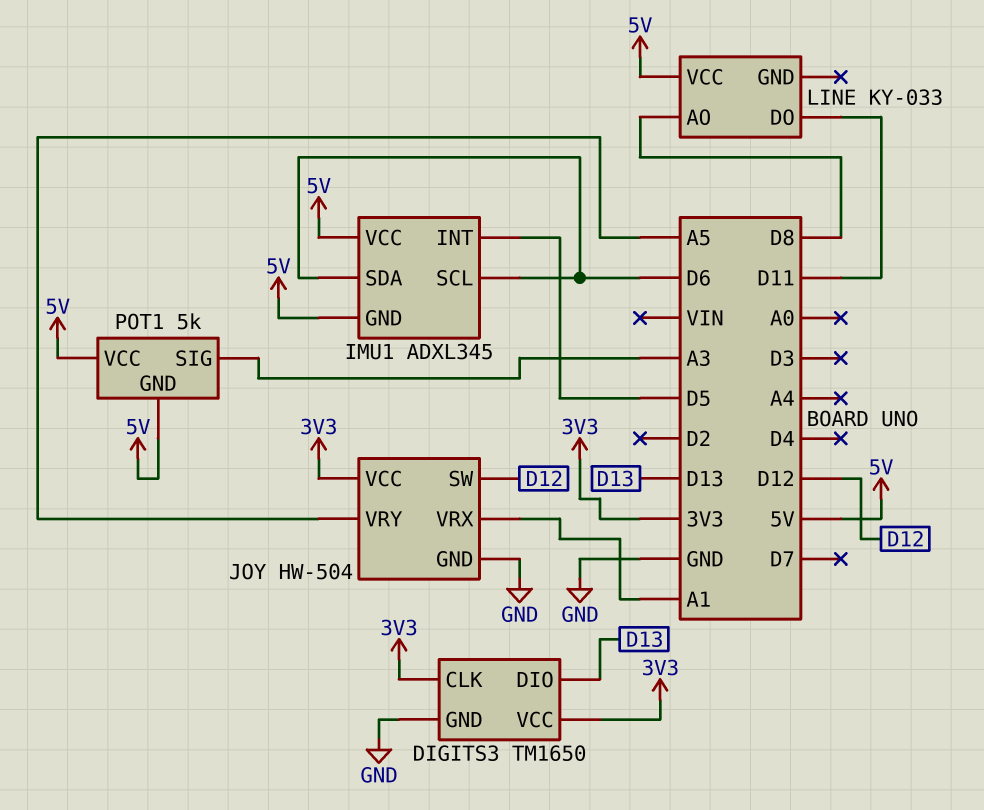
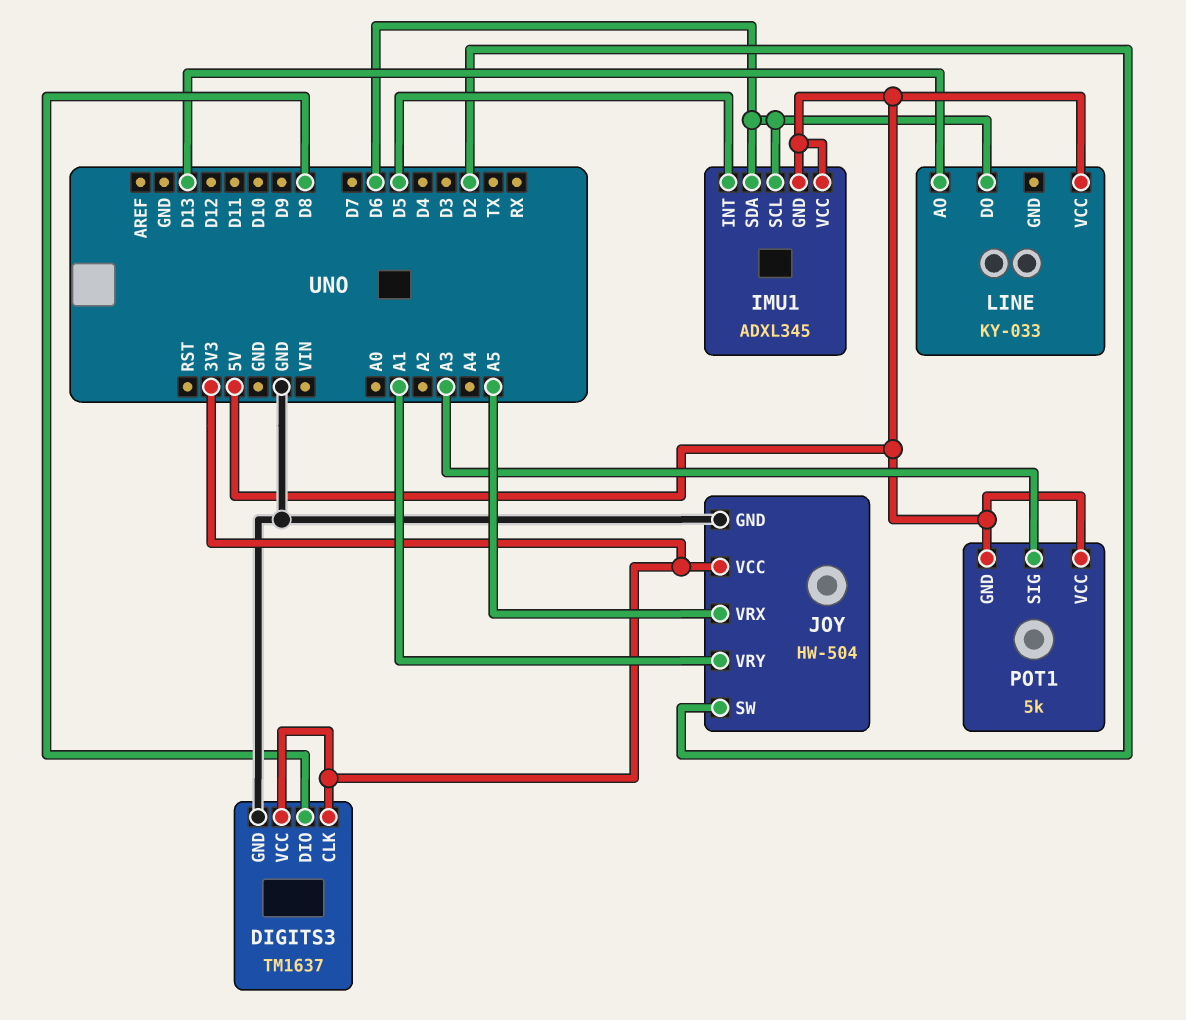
DIGITS3: TM1650 -> TM1637
DIGITS3 pin DIO: D13 -> D8
JOY pin SW: D12 -> D2
JOY pin VRX: A1 -> A5
JOY pin VRY: A5 -> A1
LINE pin AO: D8 -> D13
LINE pin DO: D11 -> D6

